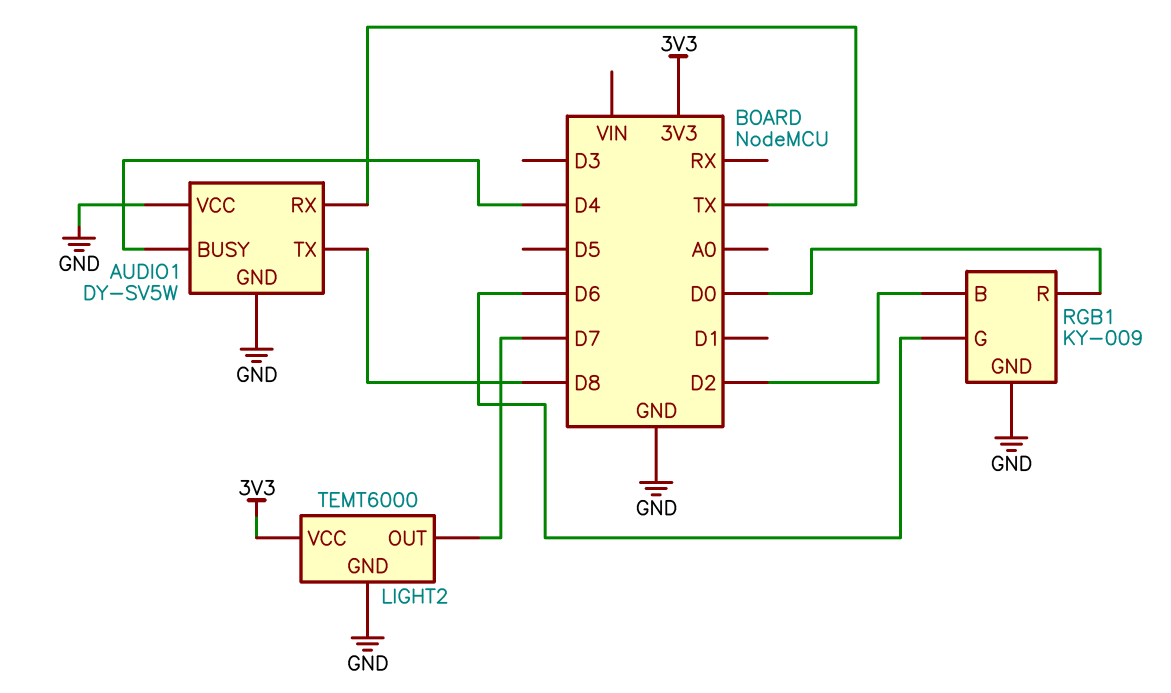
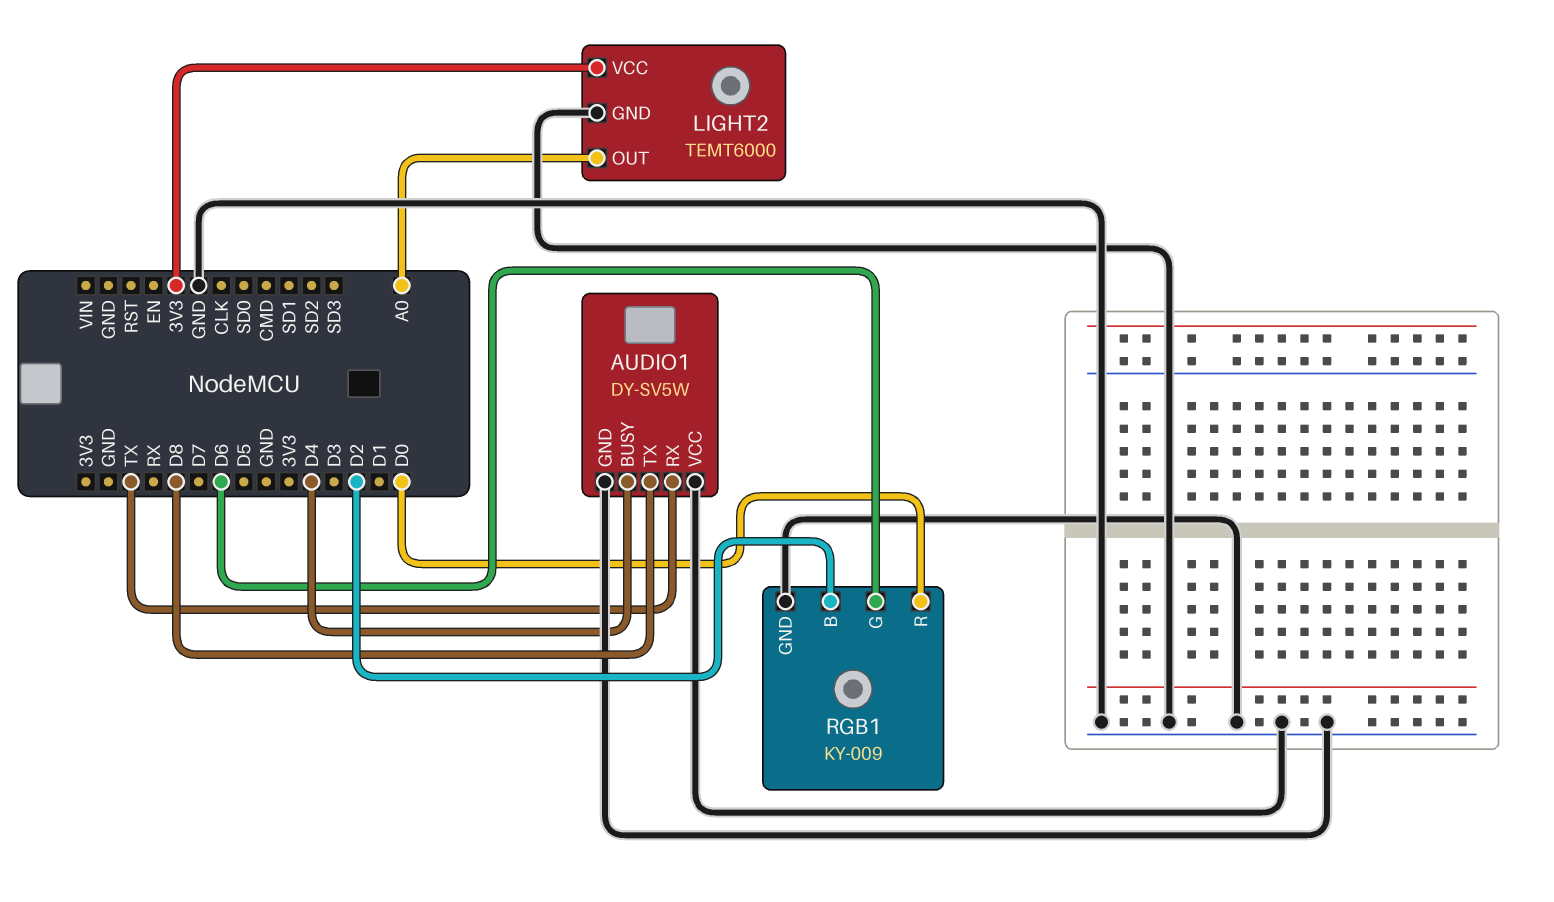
LIGHT2 pin OUT: D7 -> A0

